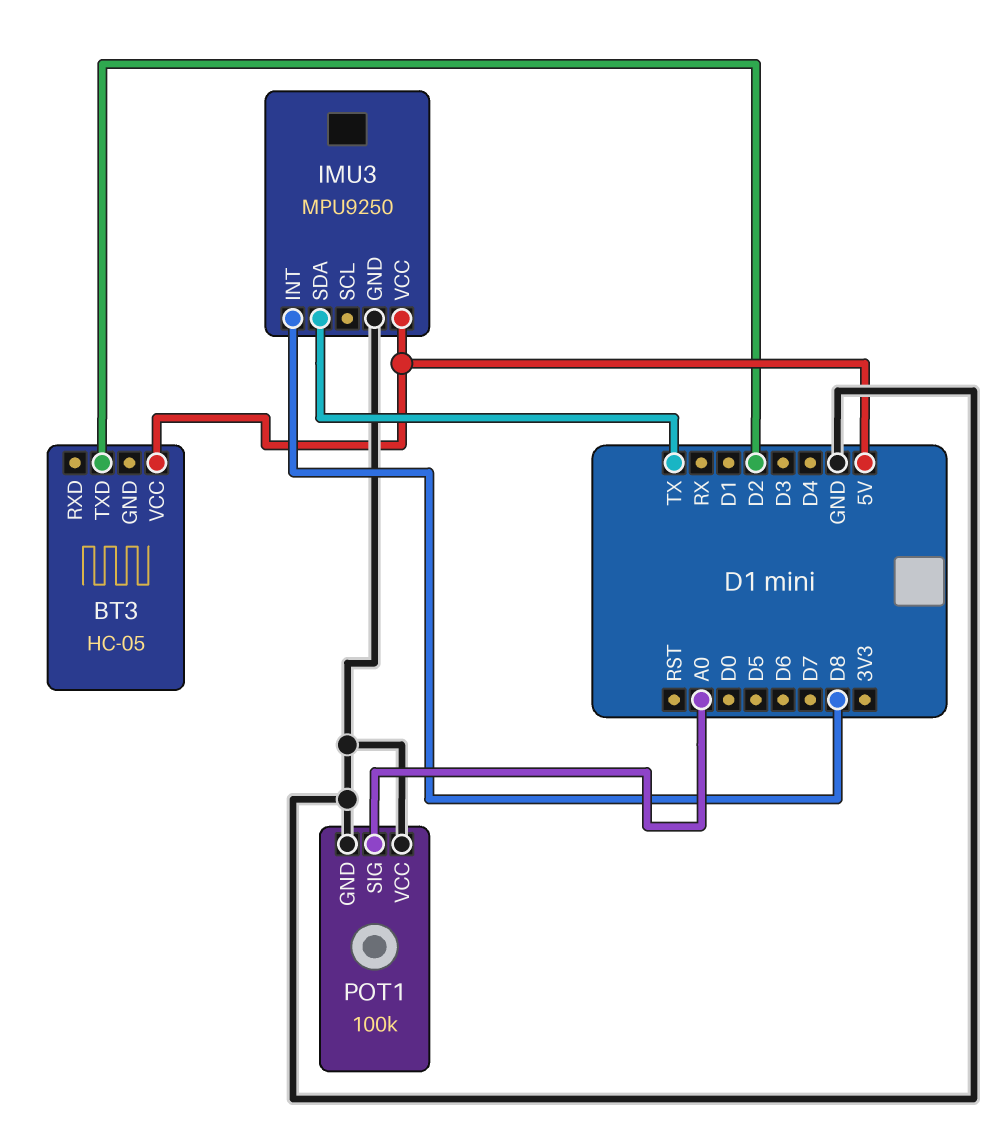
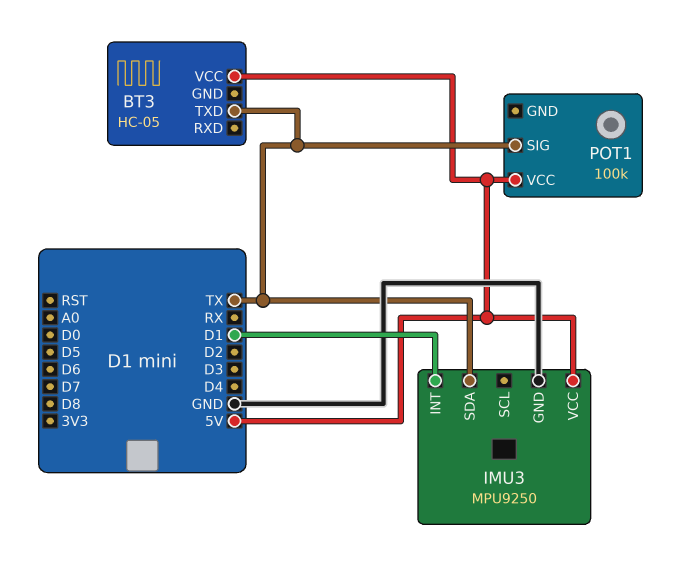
BT3 pin TXD: D2 -> TX
IMU3 pin INT: D8 -> D1
POT1 pin GND: GND -> none
POT1 pin SIG: A0 -> TX
POT1 pin VCC: GND -> 5V

